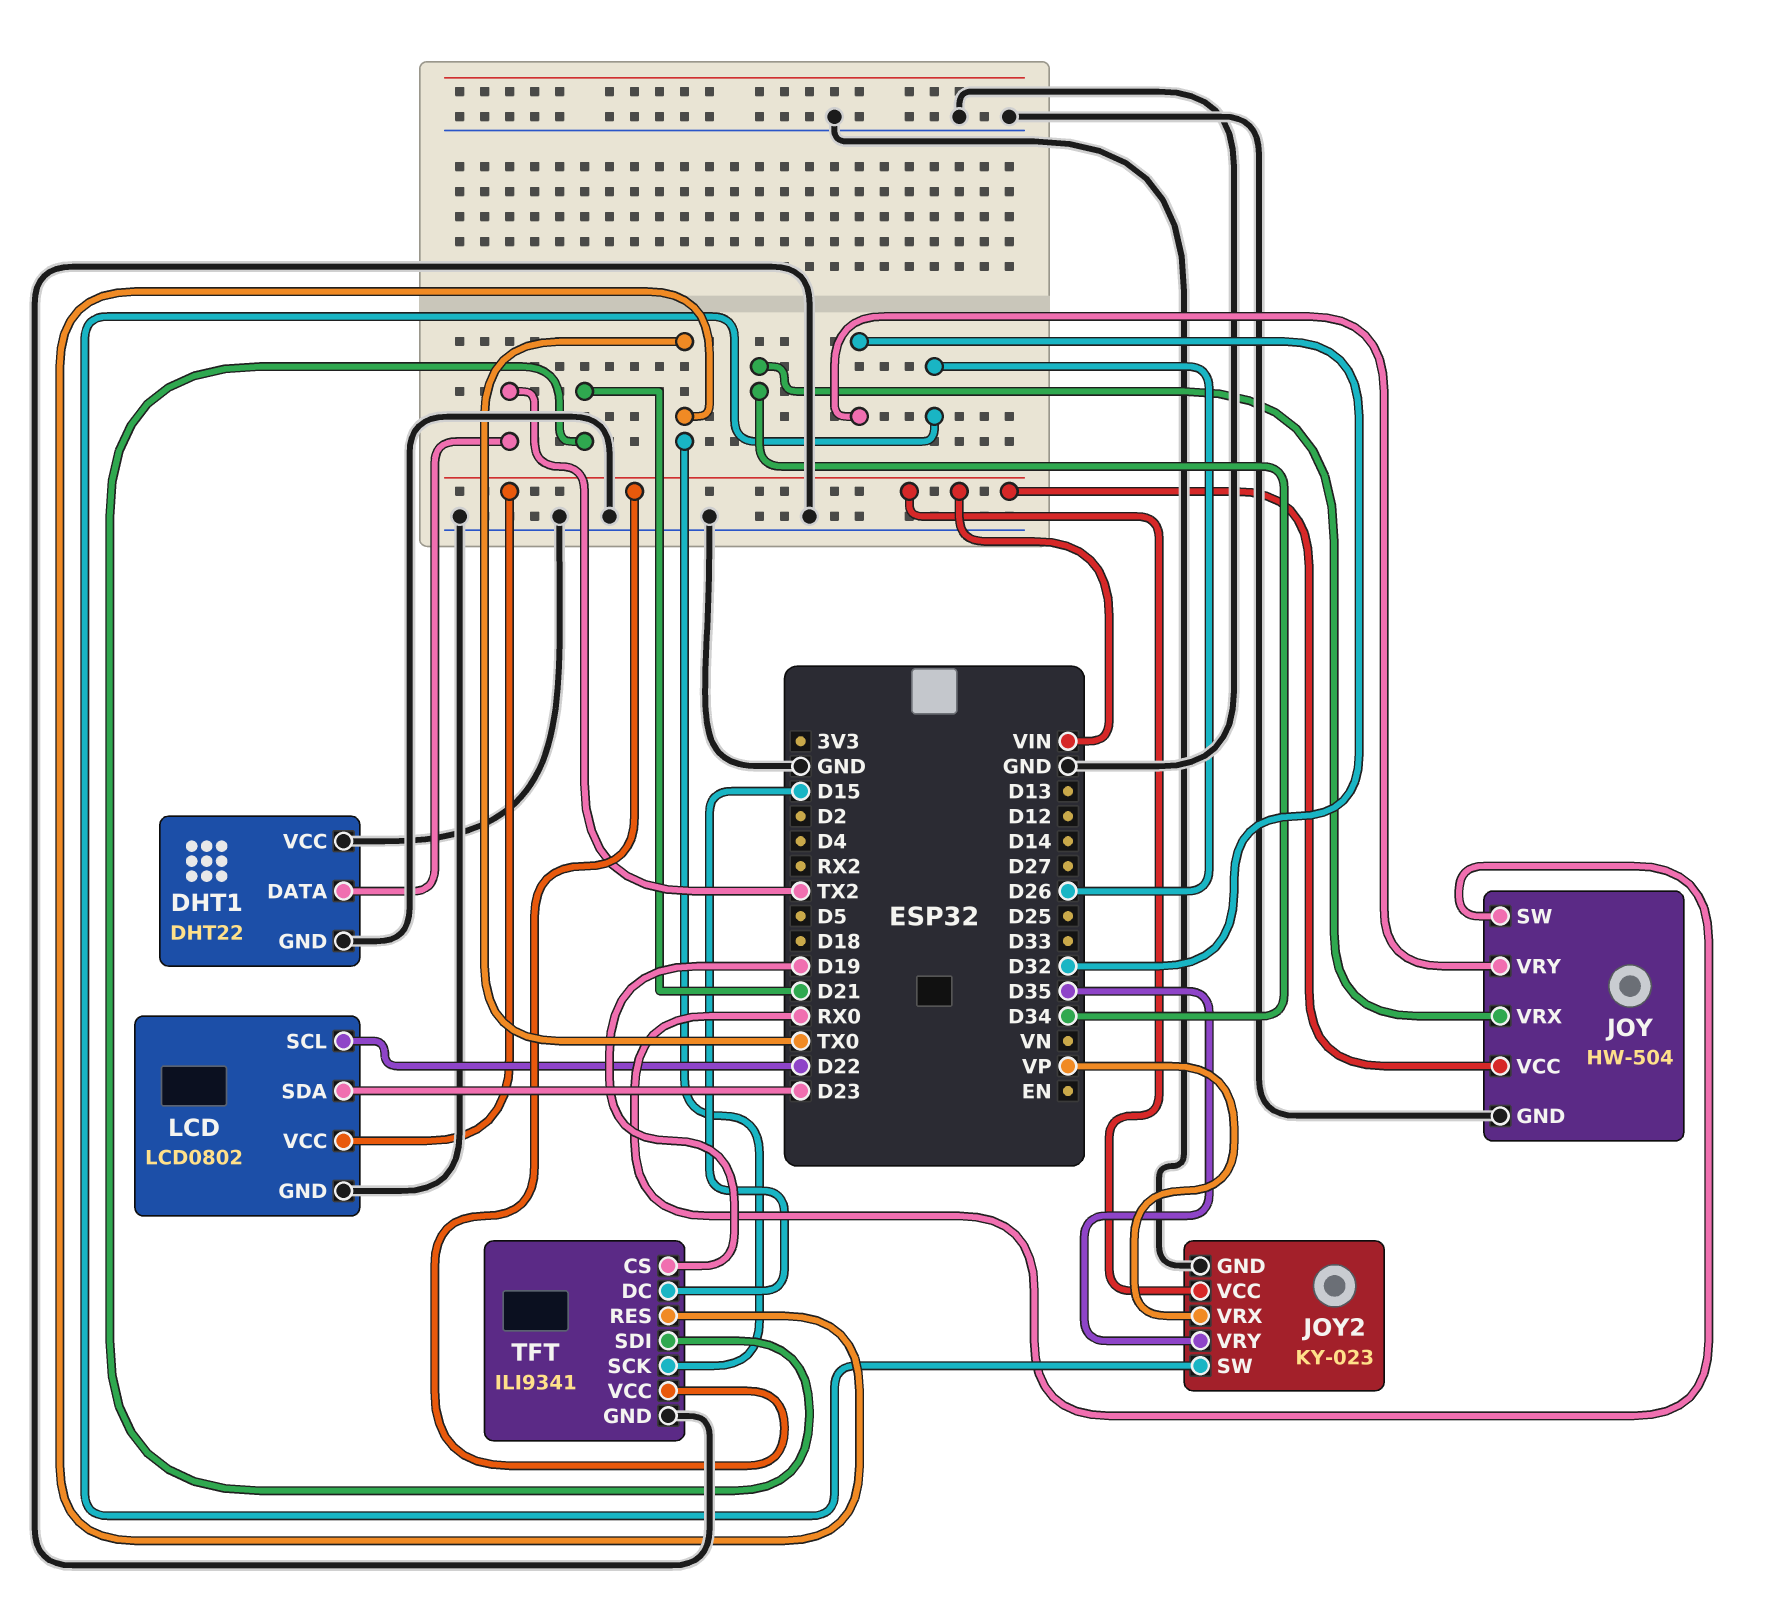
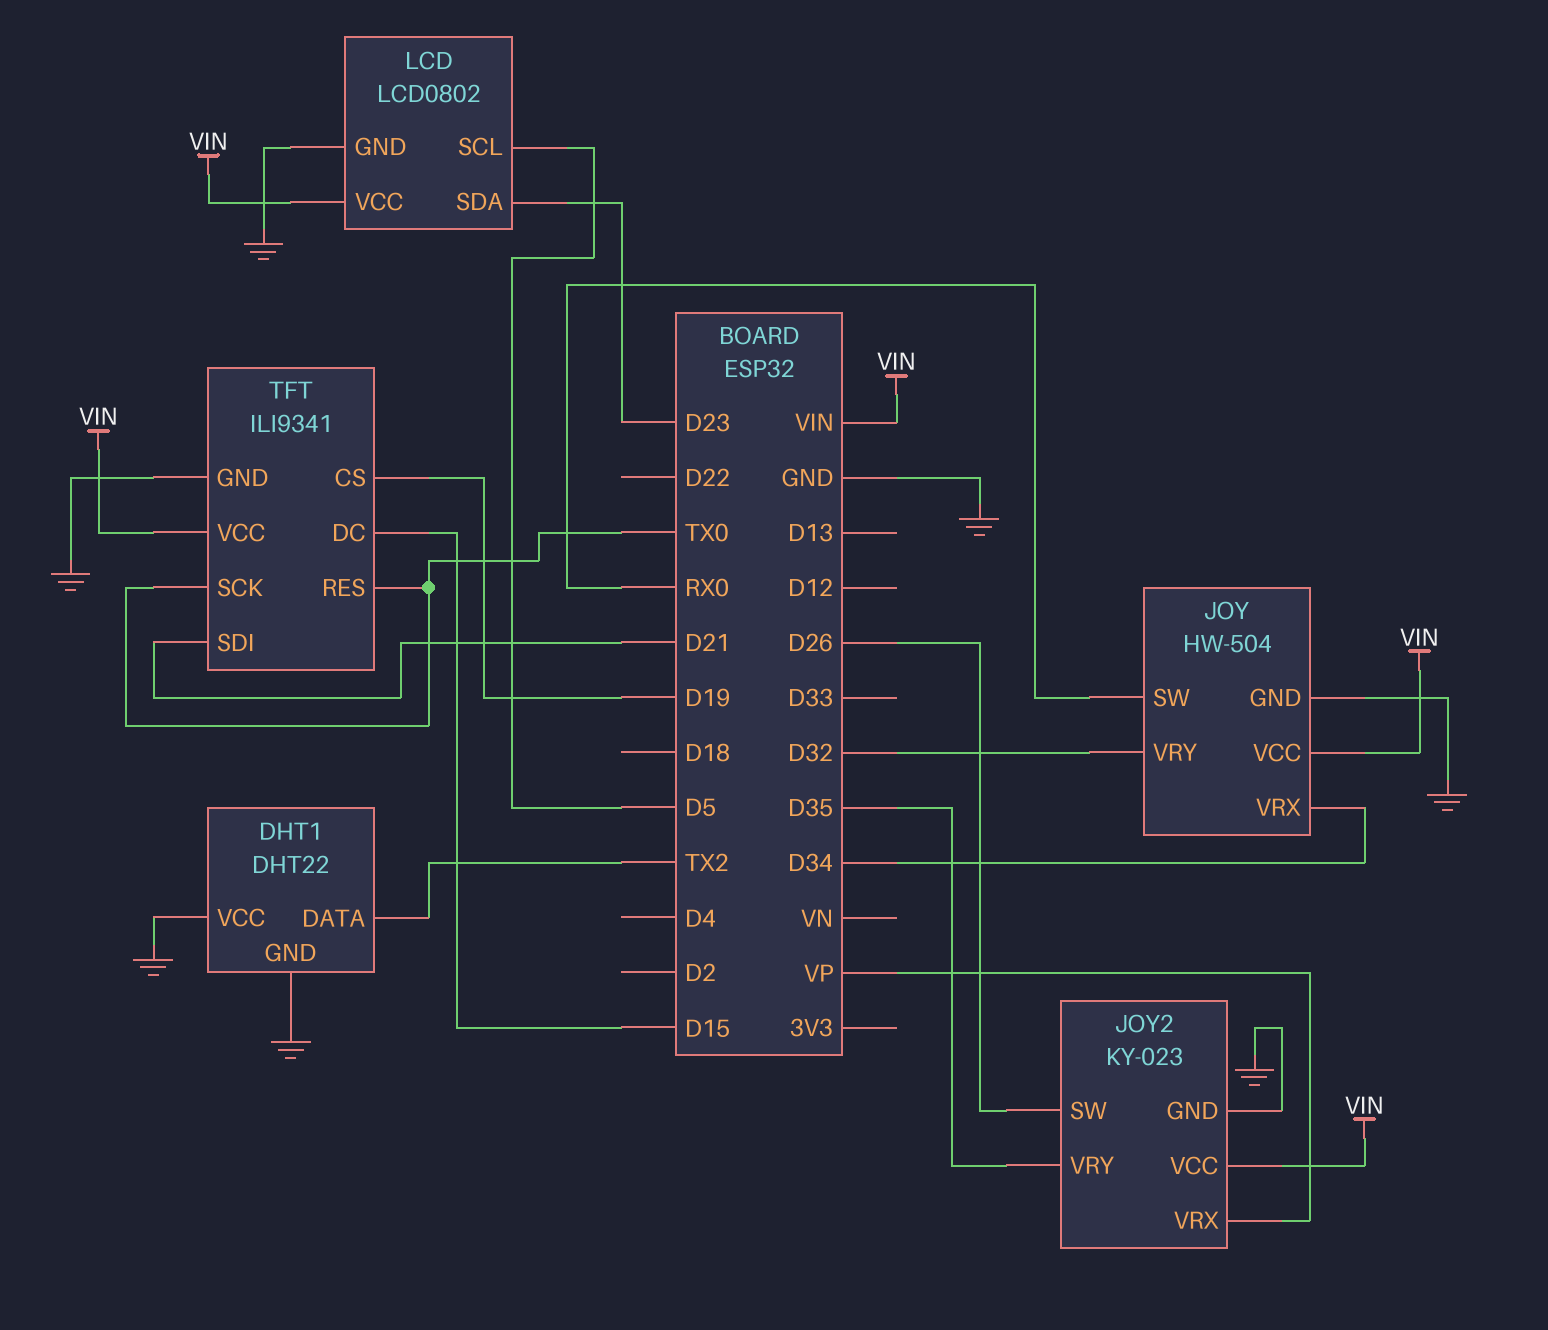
LCD pin SCL: D22 -> D5

